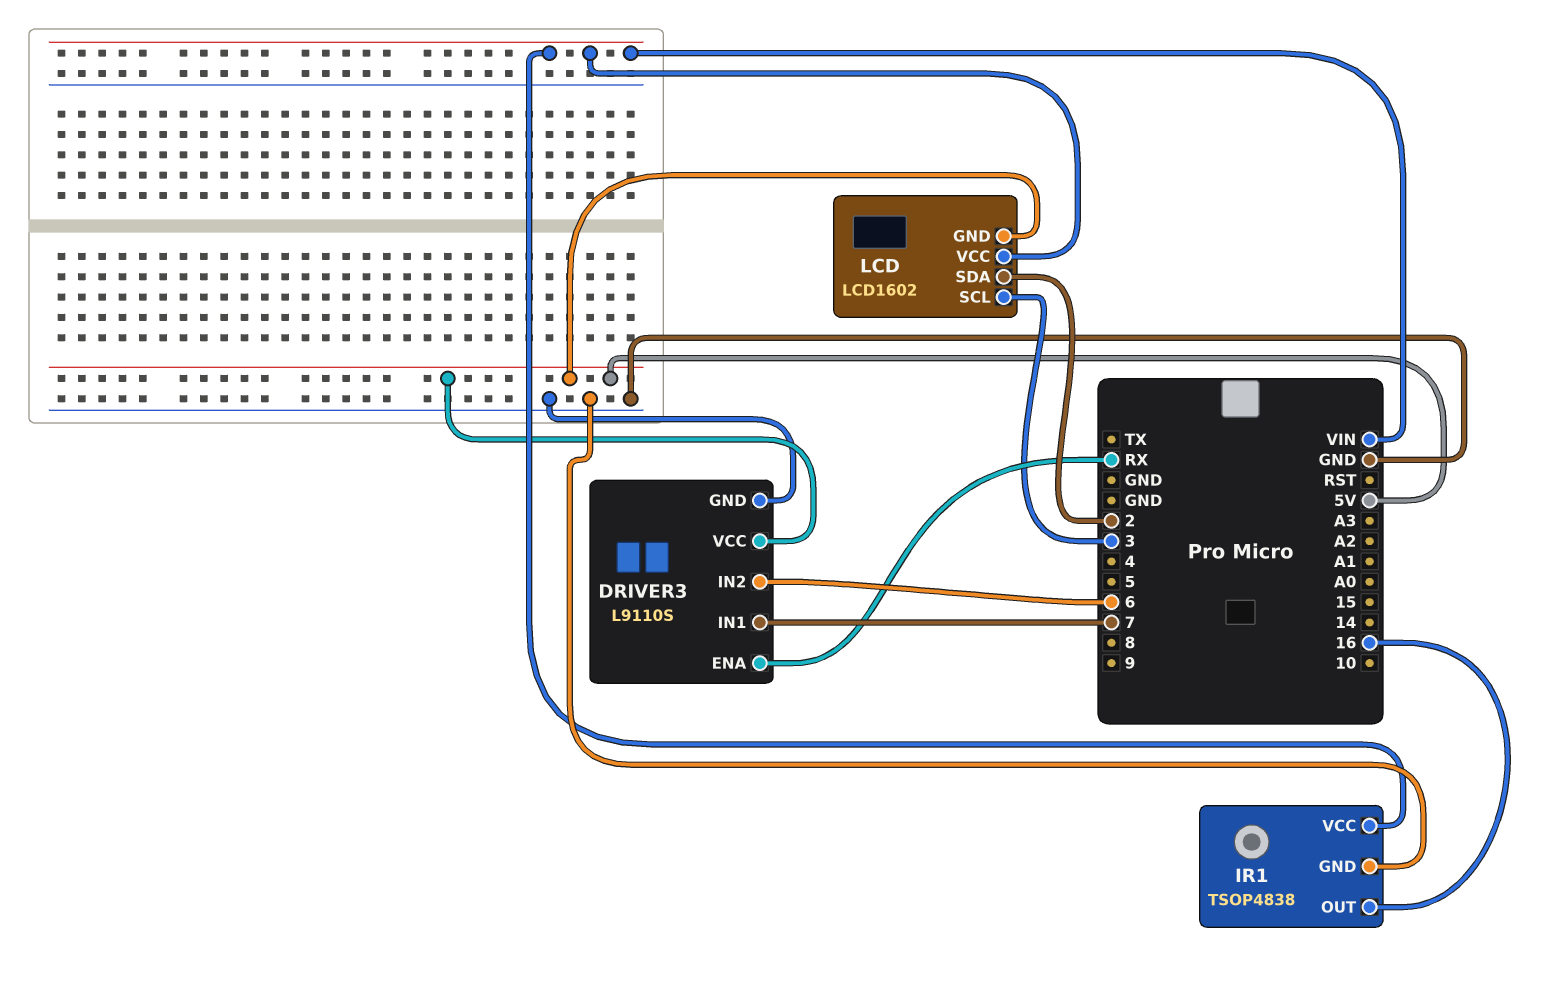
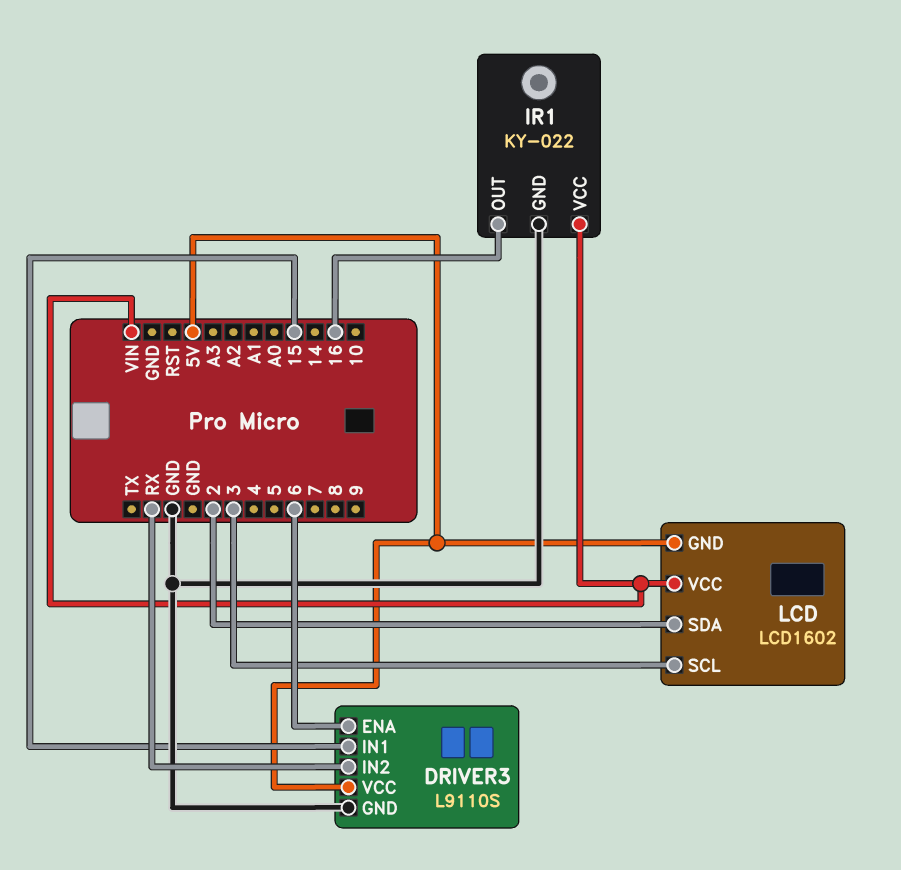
DRIVER3 pin ENA: RX -> 6
DRIVER3 pin IN1: 7 -> 15
DRIVER3 pin IN2: 6 -> RX
IR1: TSOP4838 -> KY-022

